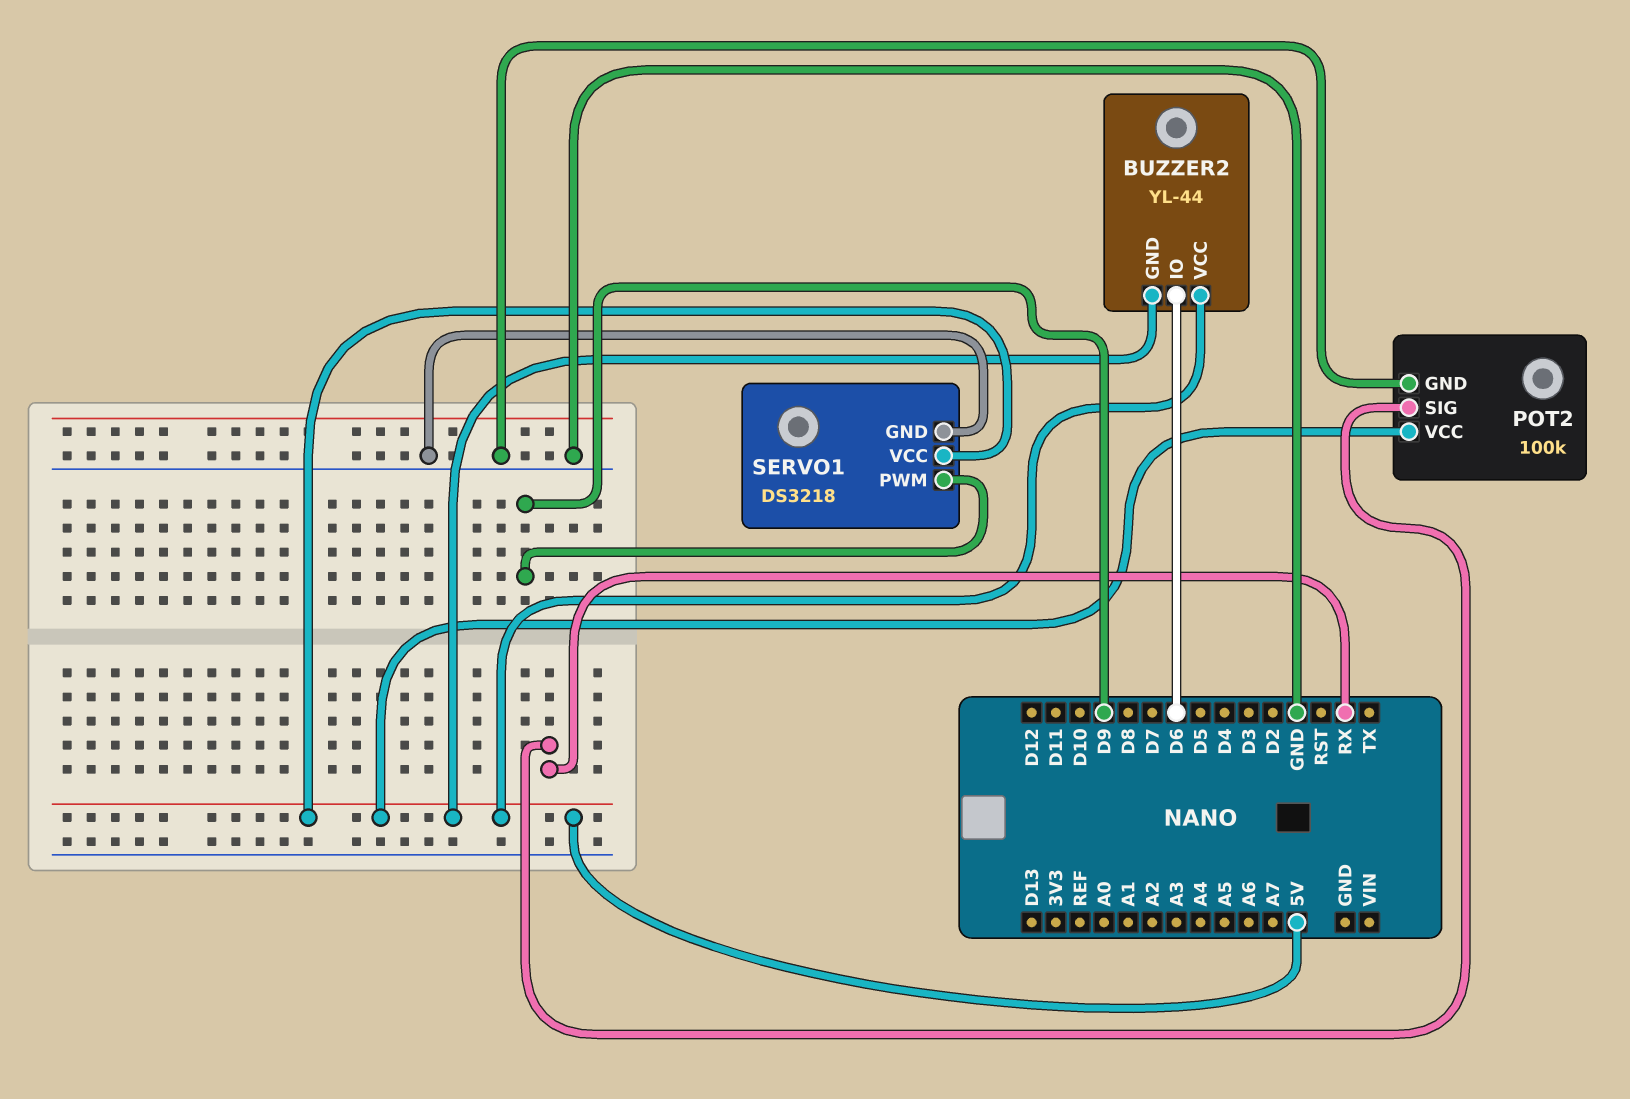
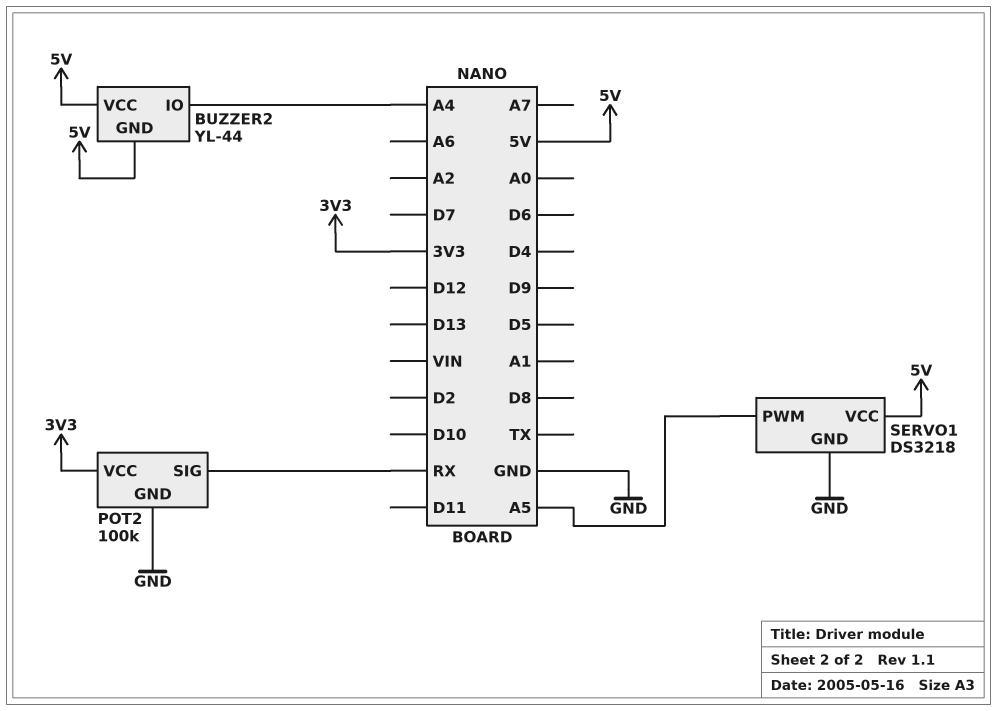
BUZZER2 pin IO: D6 -> A4
POT2 pin VCC: 5V -> 3V3
SERVO1 pin PWM: D9 -> A5

